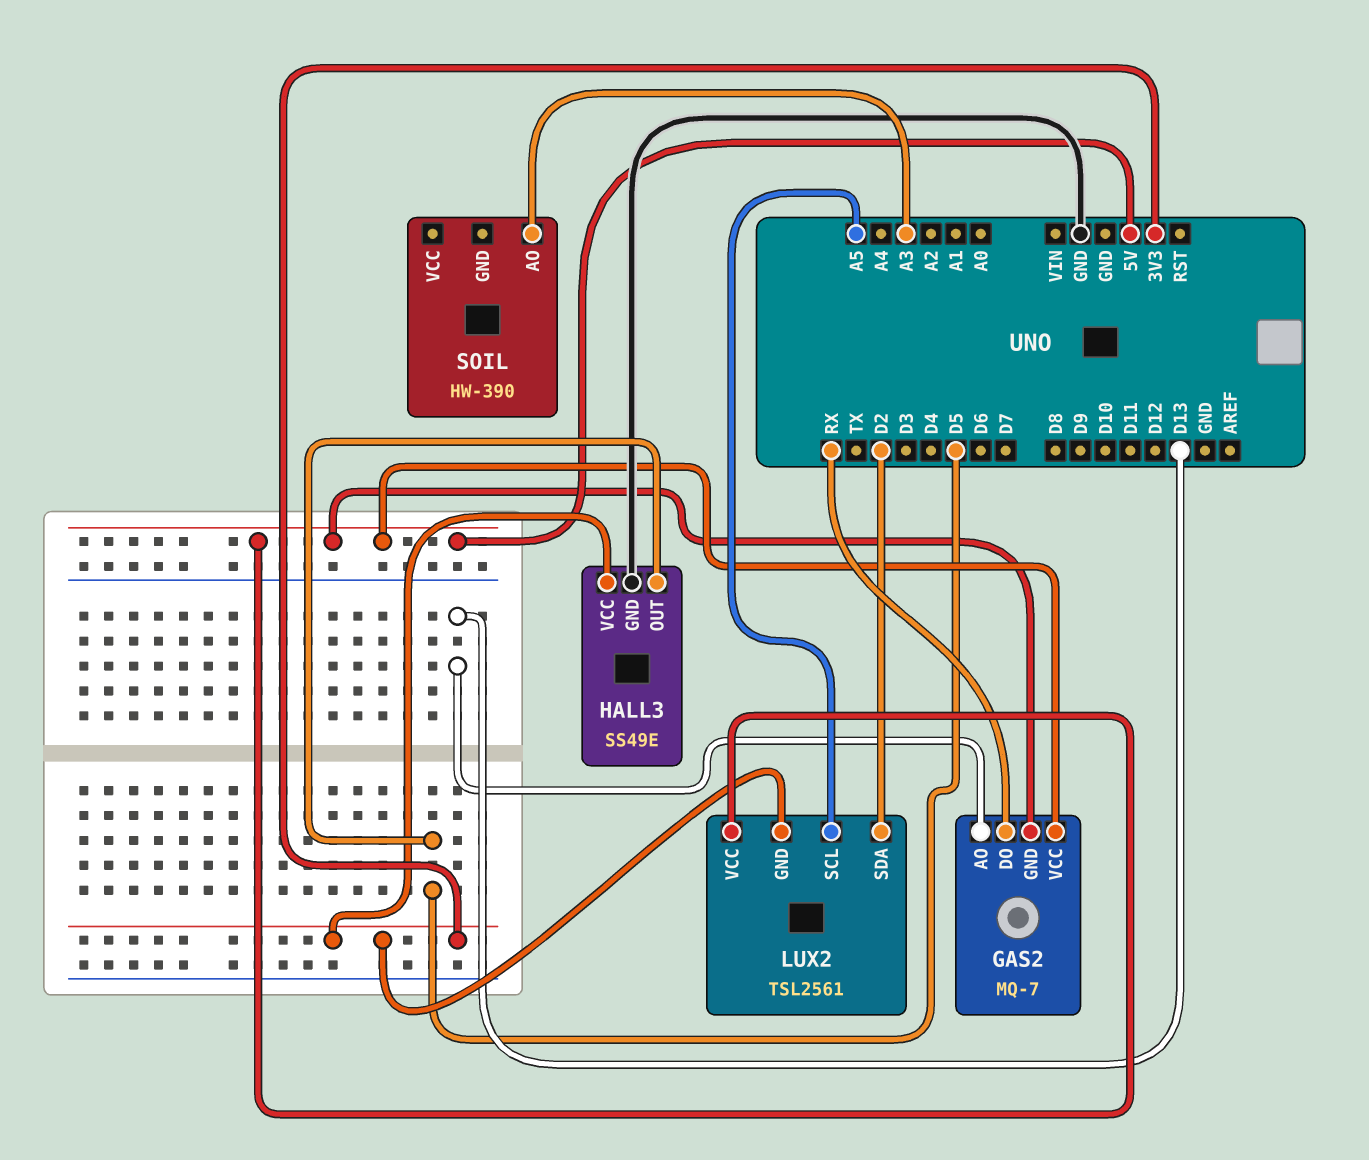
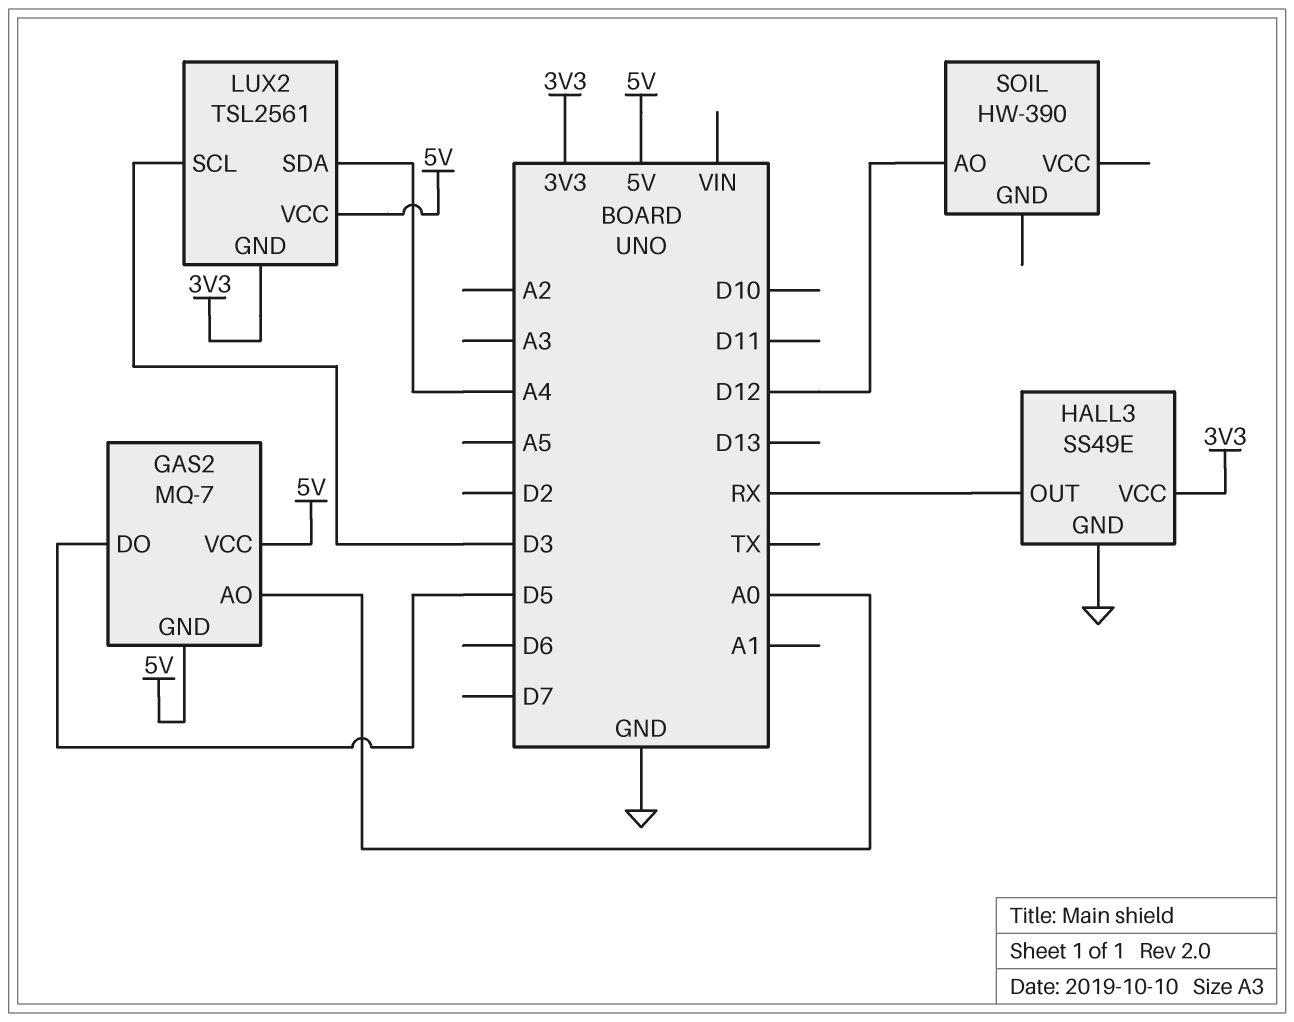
GAS2 pin AO: D13 -> A0
GAS2 pin DO: RX -> D5
HALL3 pin OUT: D5 -> RX
LUX2 pin SCL: A5 -> D3
LUX2 pin SDA: D2 -> A4
SOIL pin AO: A3 -> D12

